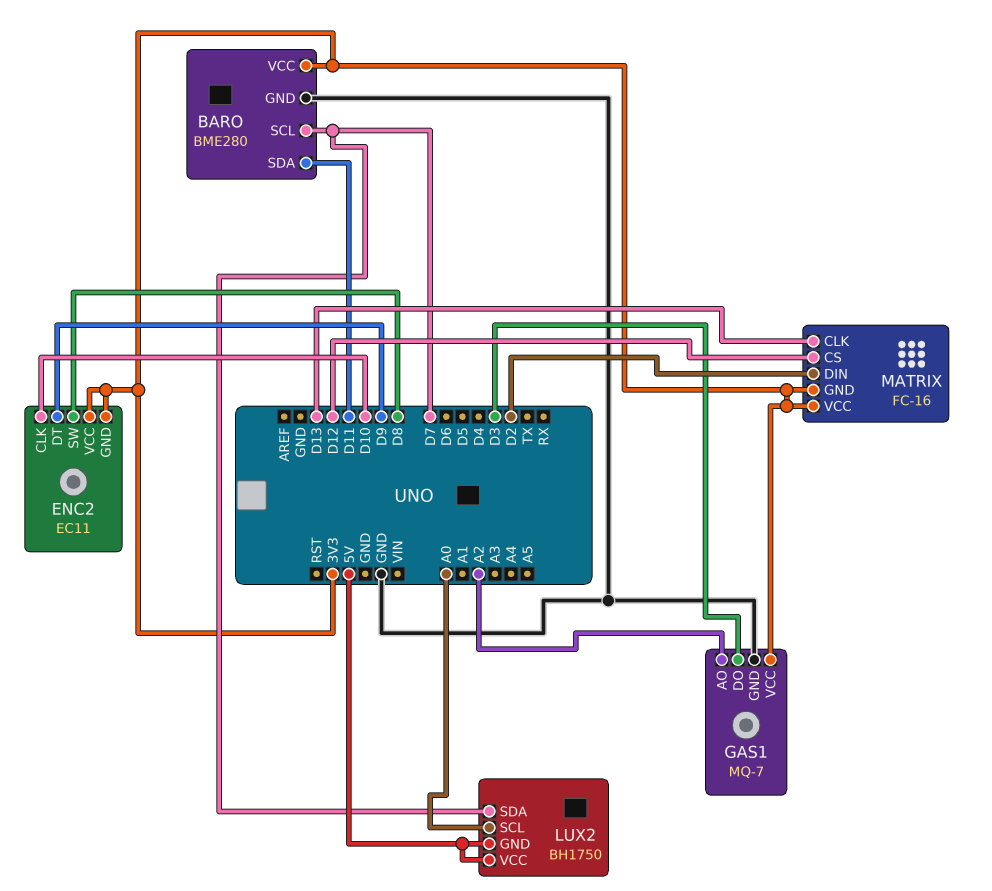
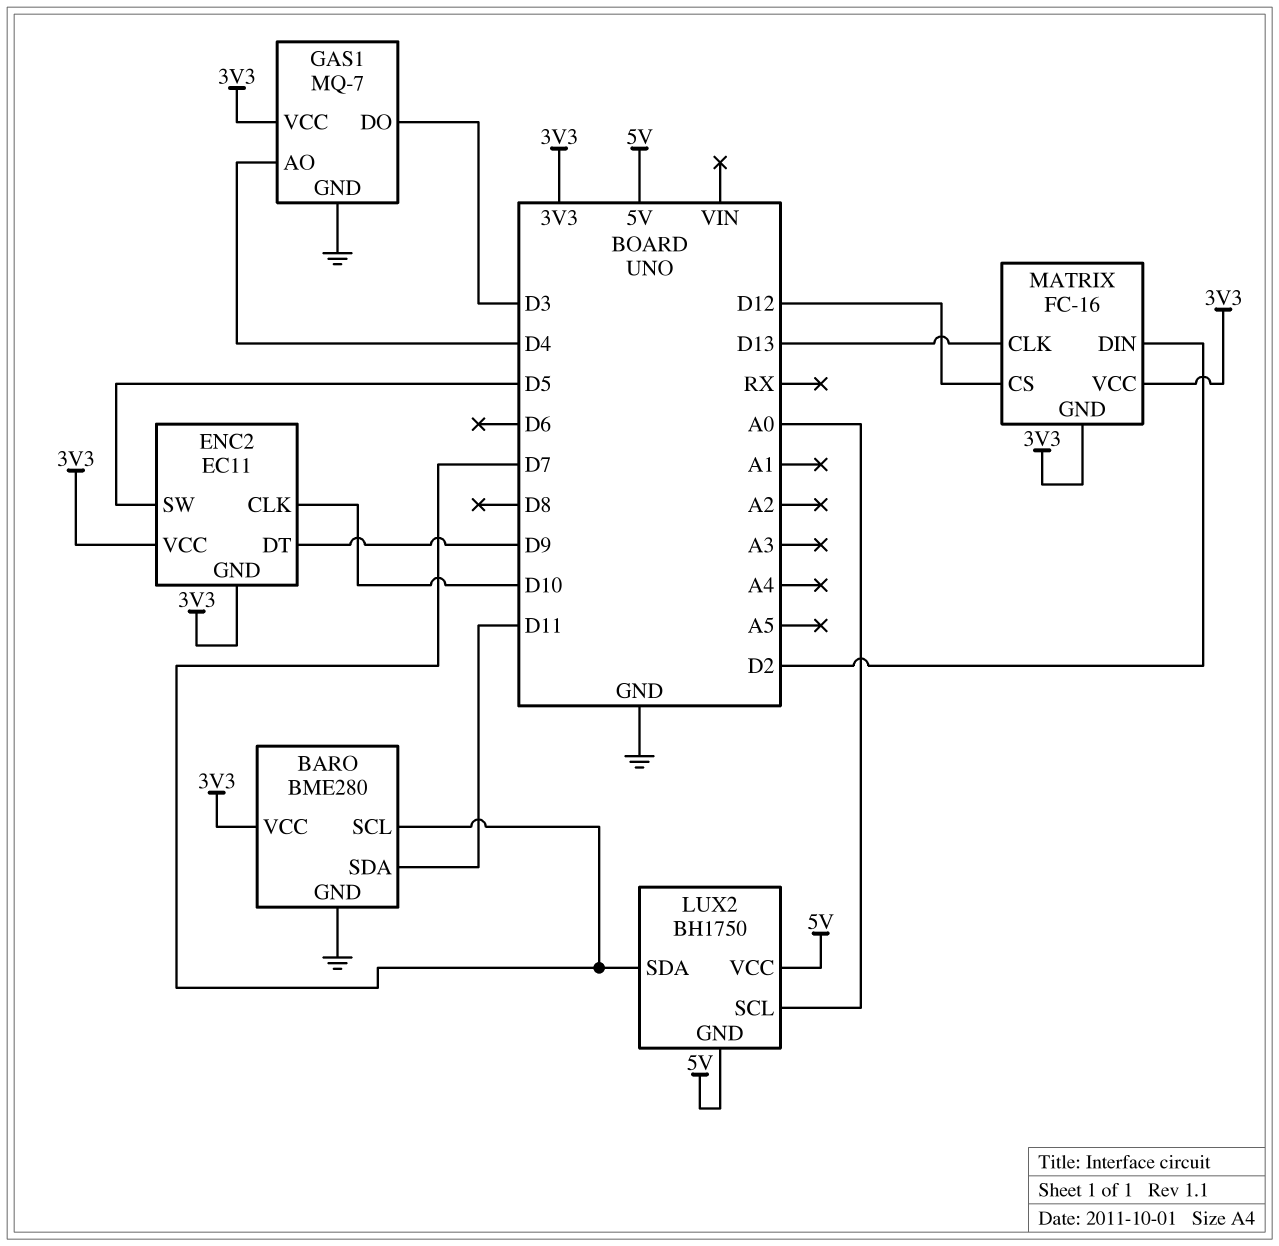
ENC2 pin SW: D8 -> D5
GAS1 pin AO: A2 -> D4

